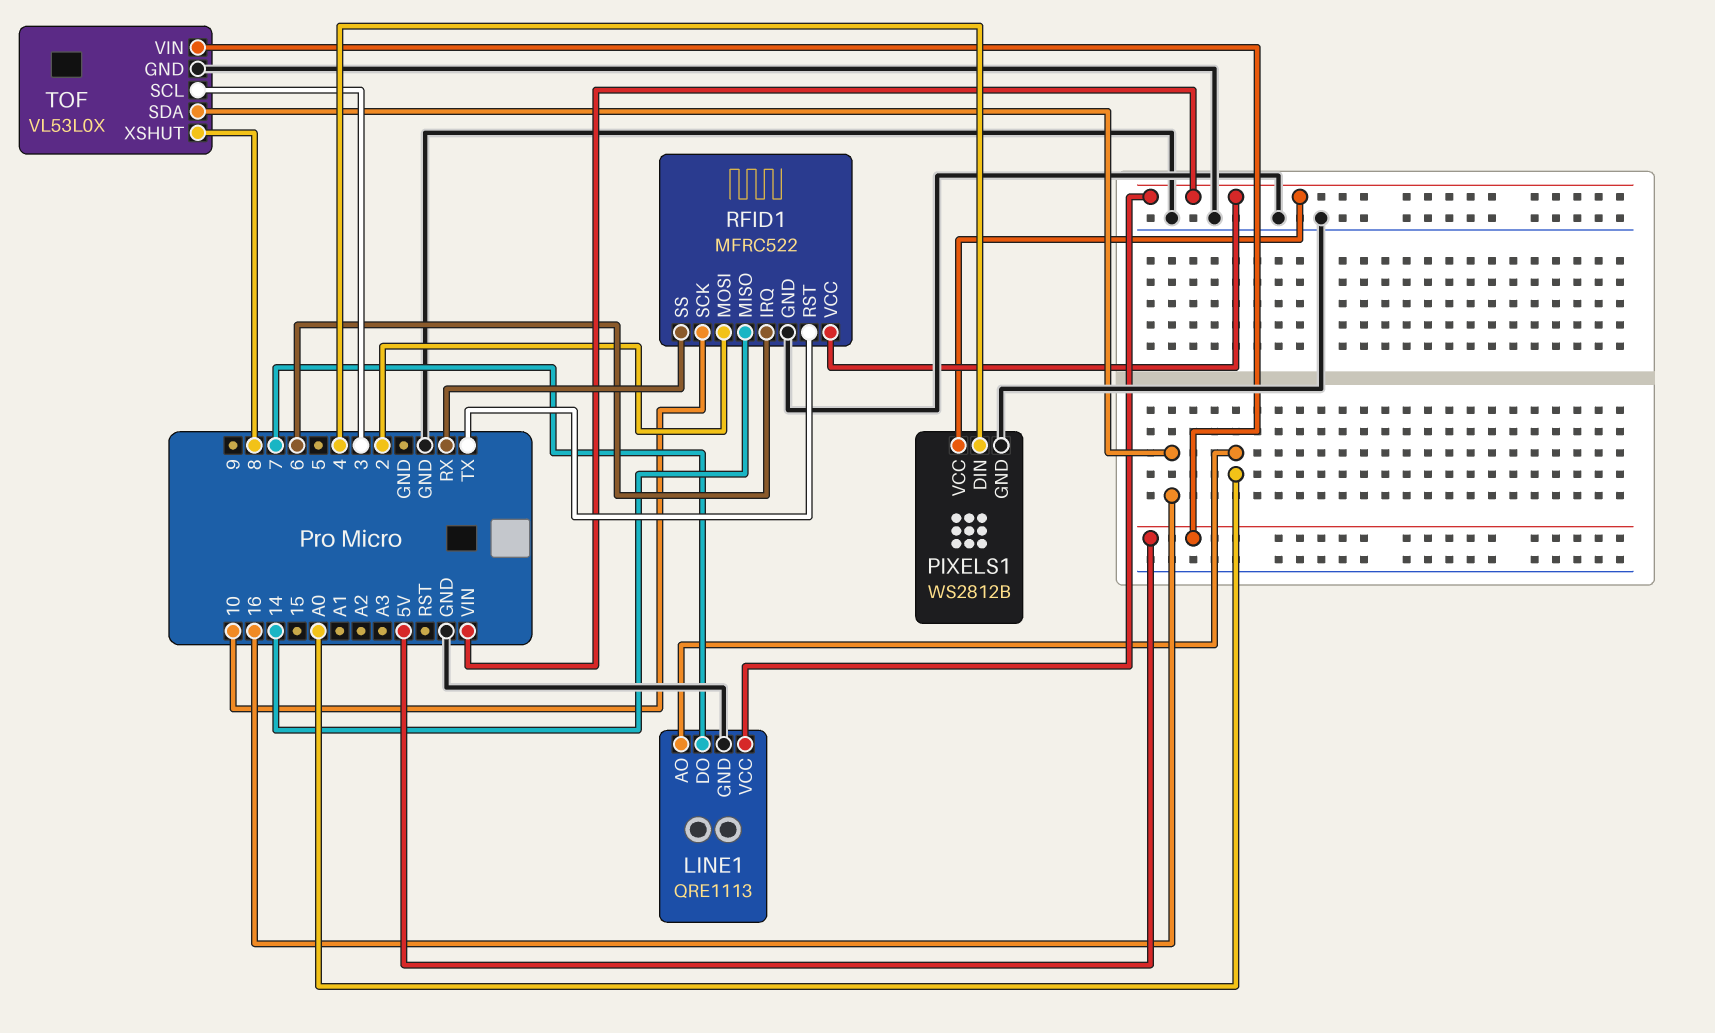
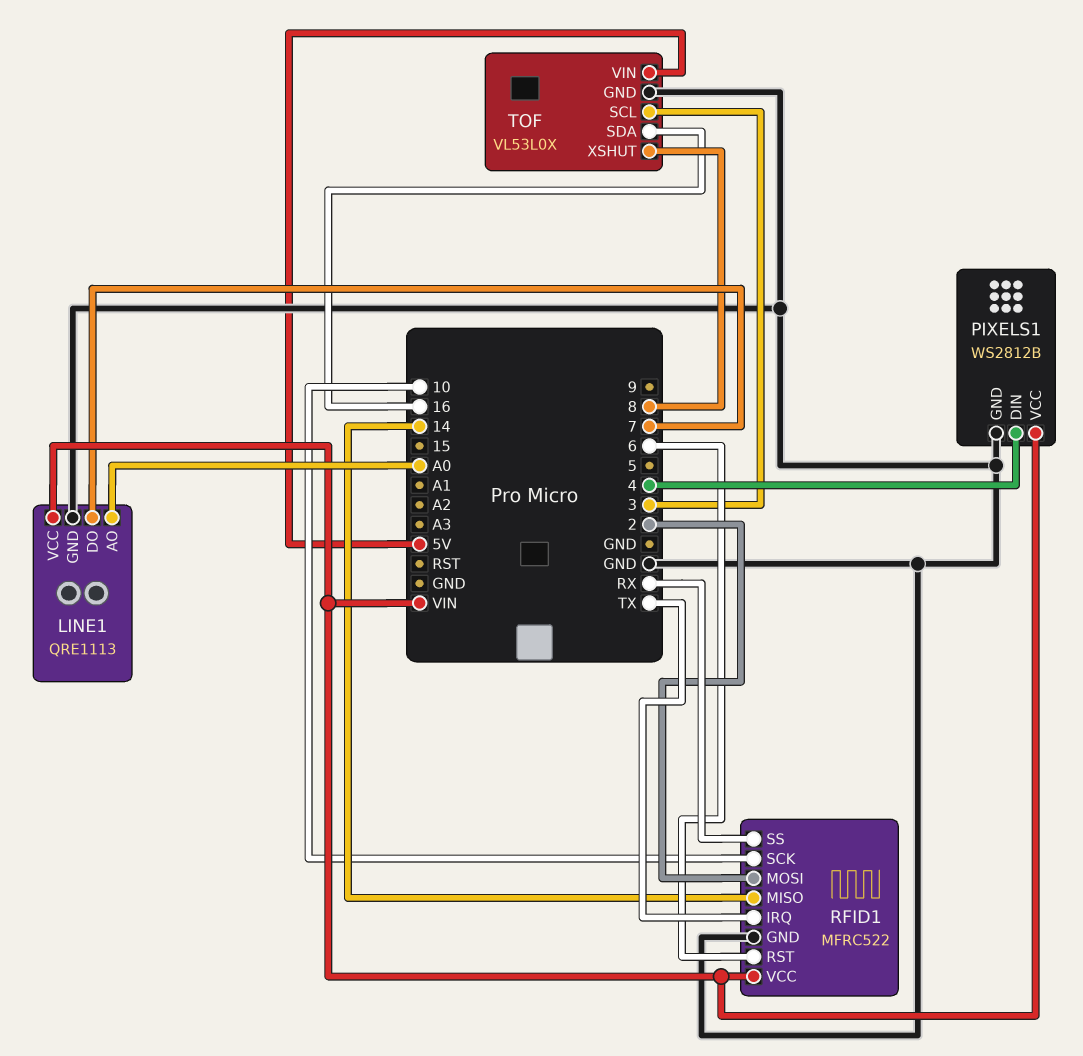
RFID1 pin IRQ: 6 -> TX
RFID1 pin RST: TX -> 6

